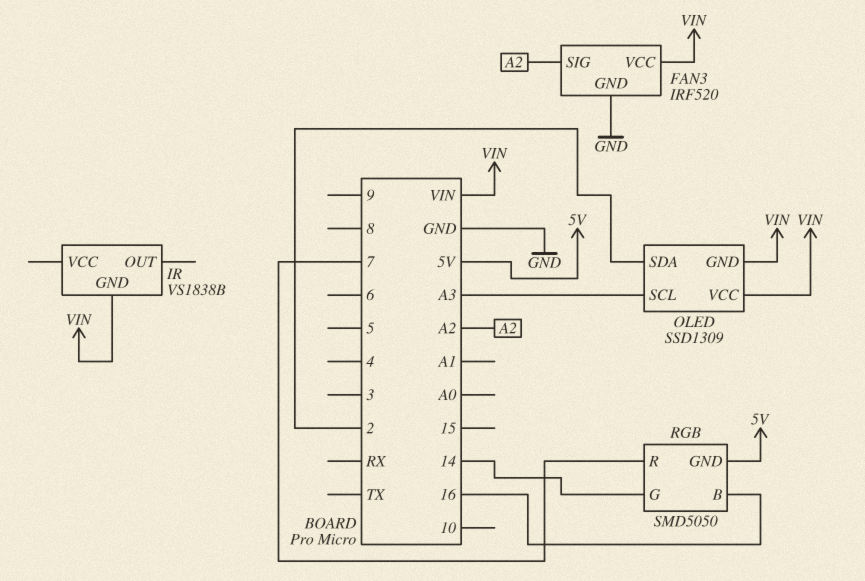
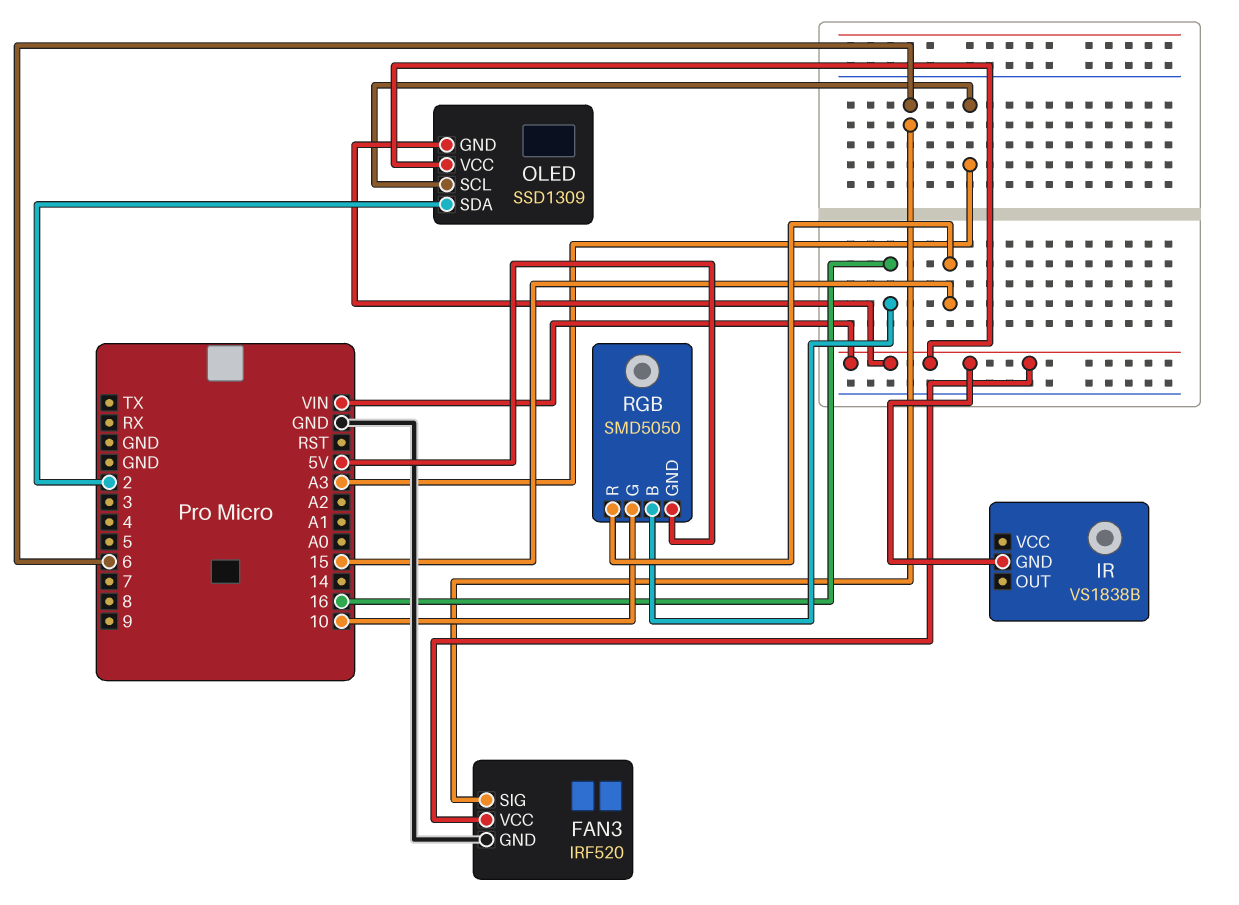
FAN3 pin SIG: A2 -> 6
RGB pin G: 14 -> 10
RGB pin R: 7 -> 15

